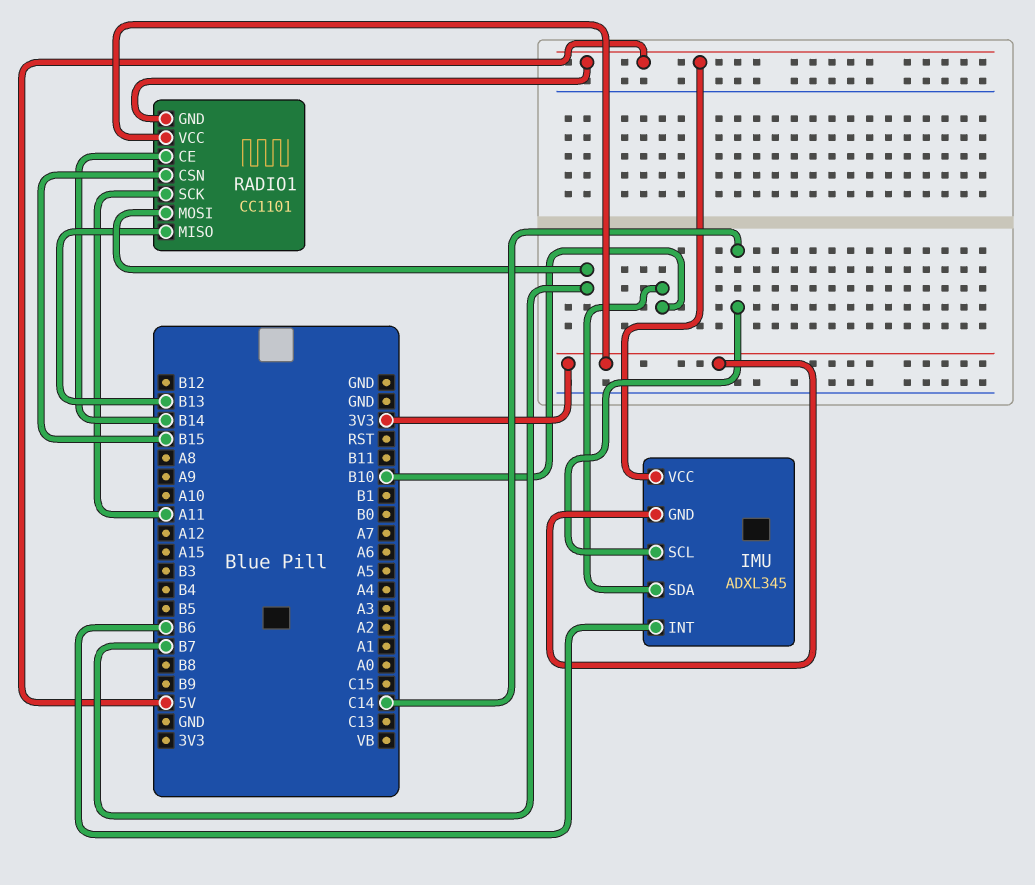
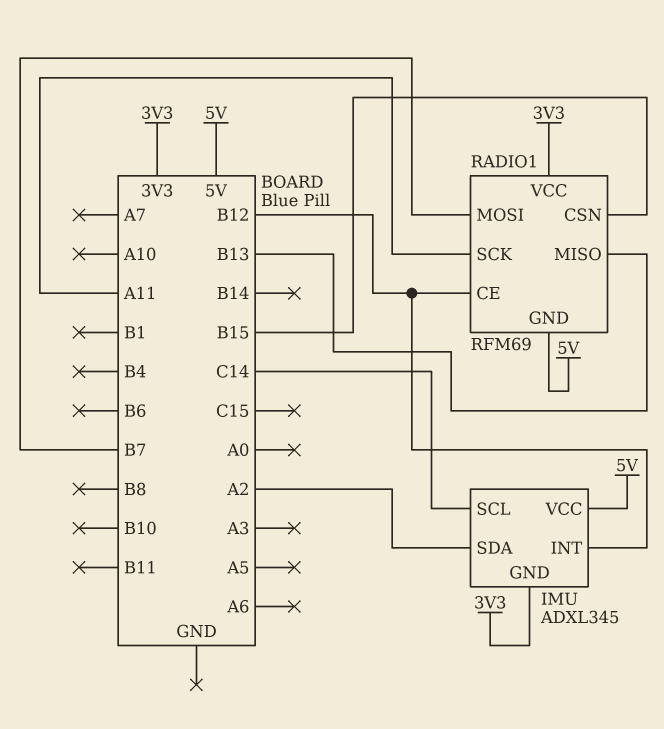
IMU pin INT: B6 -> B12
IMU pin SDA: B10 -> A2
RADIO1: CC1101 -> RFM69
RADIO1 pin CE: B14 -> B12

